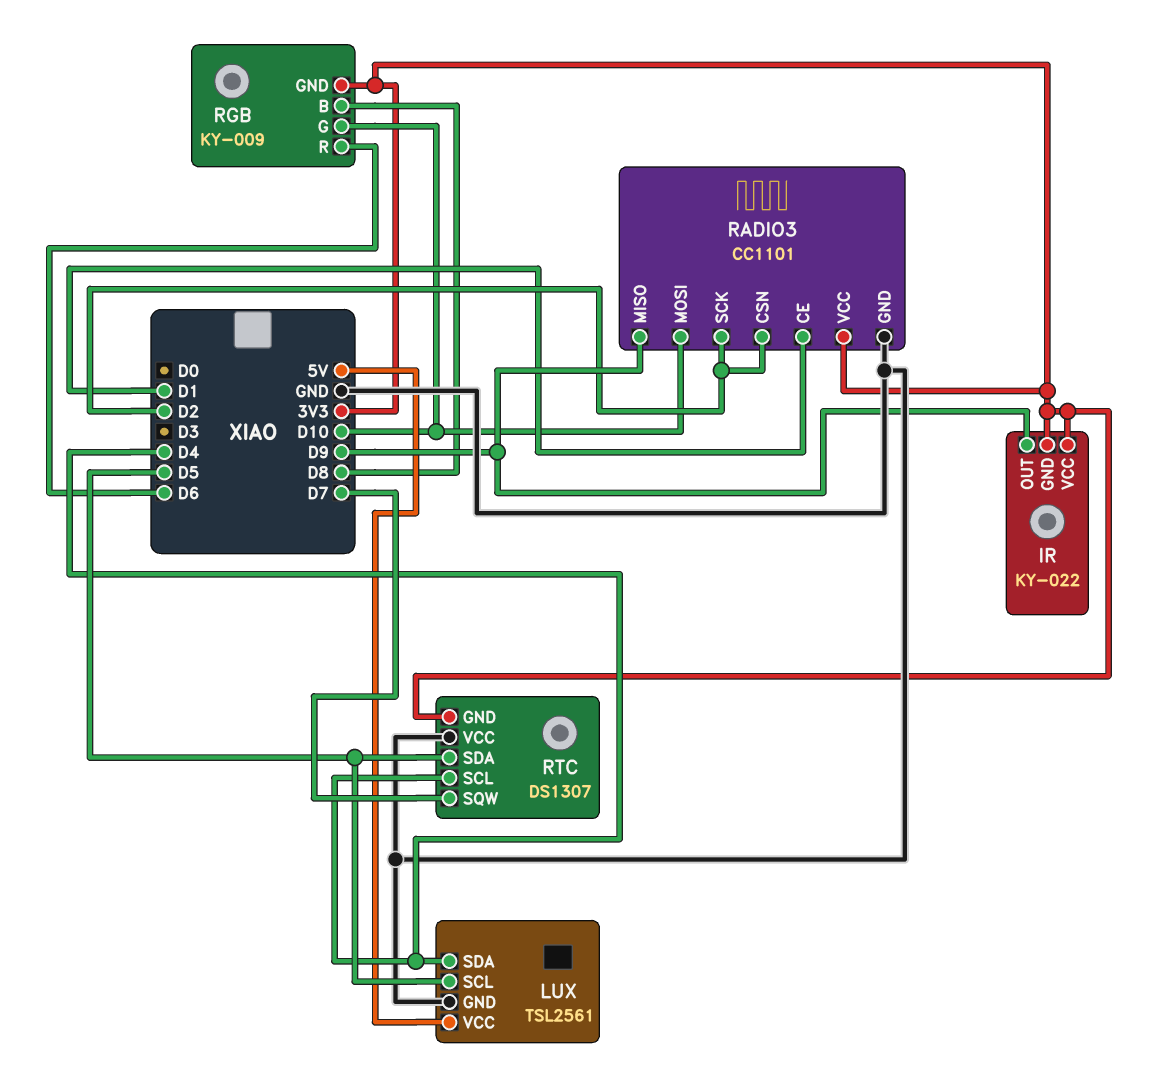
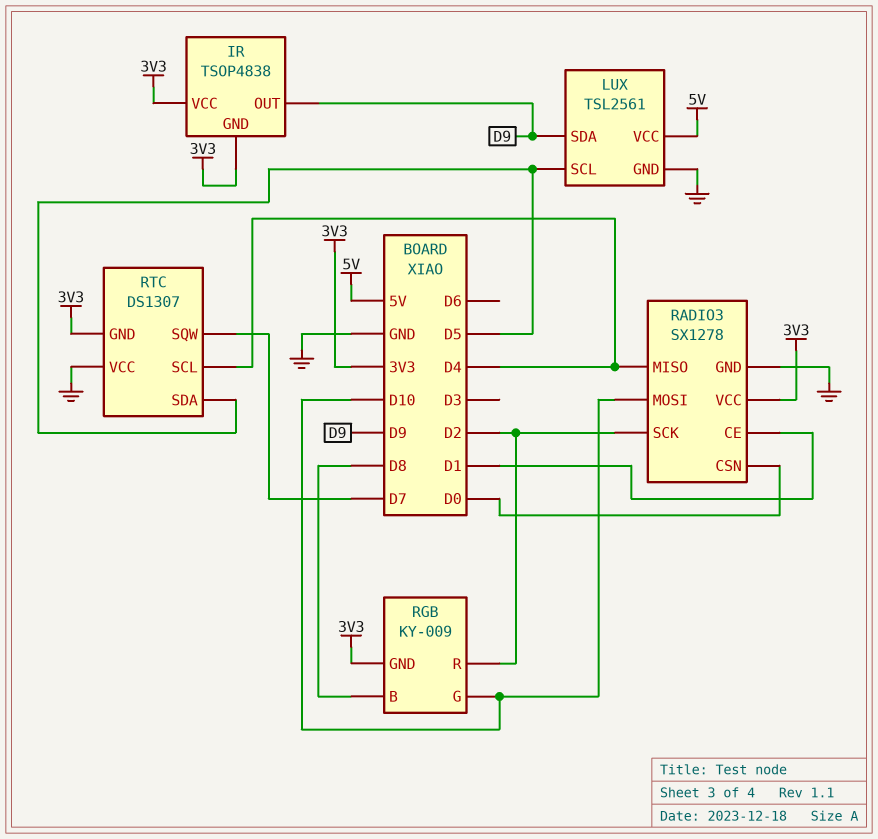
IR: KY-022 -> TSOP4838
LUX pin SDA: D4 -> D9
RADIO3: CC1101 -> SX1278
RADIO3 pin CSN: D2 -> D0
RADIO3 pin MISO: D9 -> D4
RGB pin R: D6 -> D2

